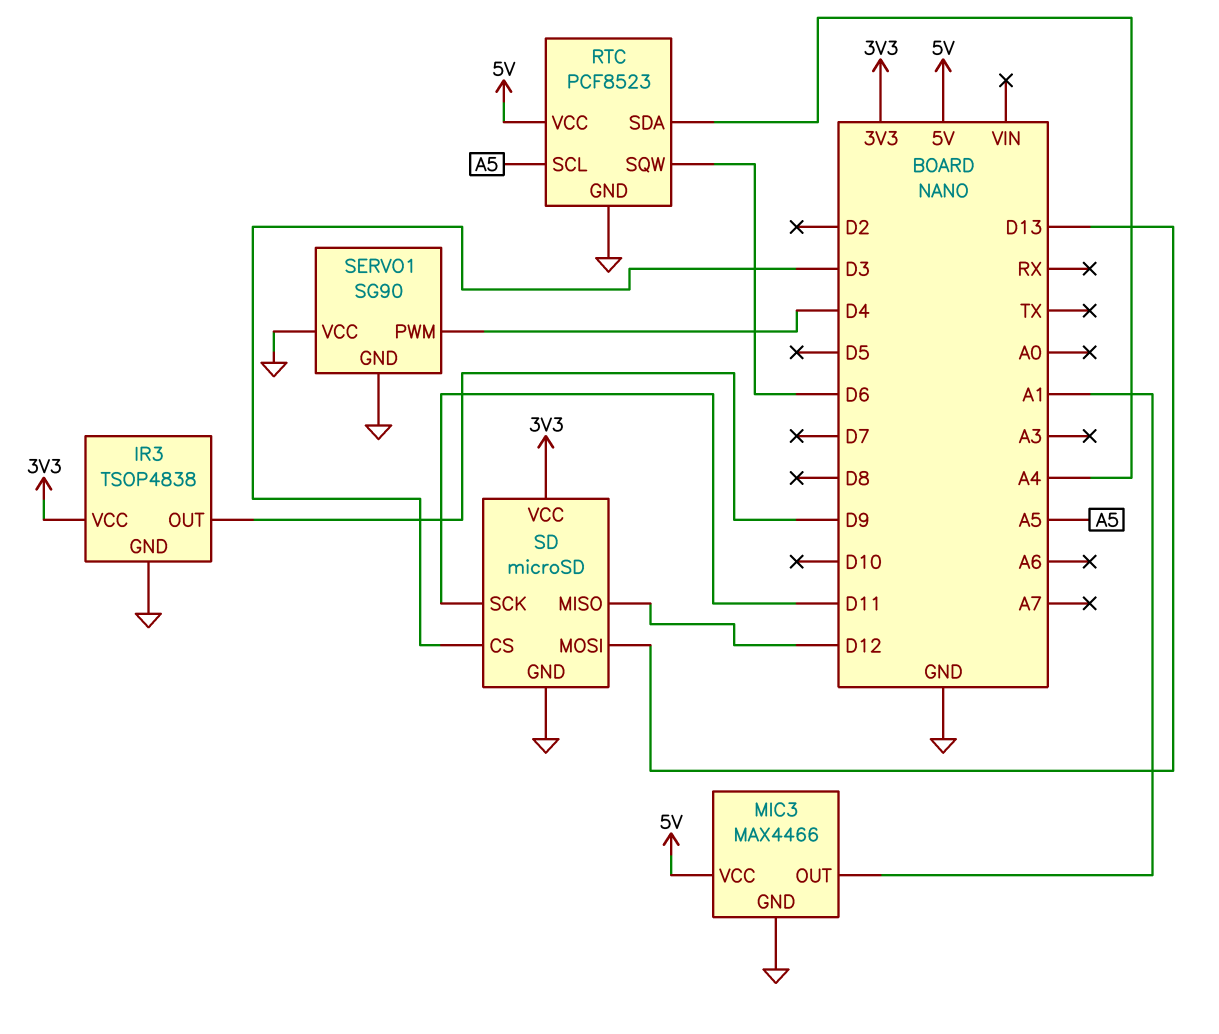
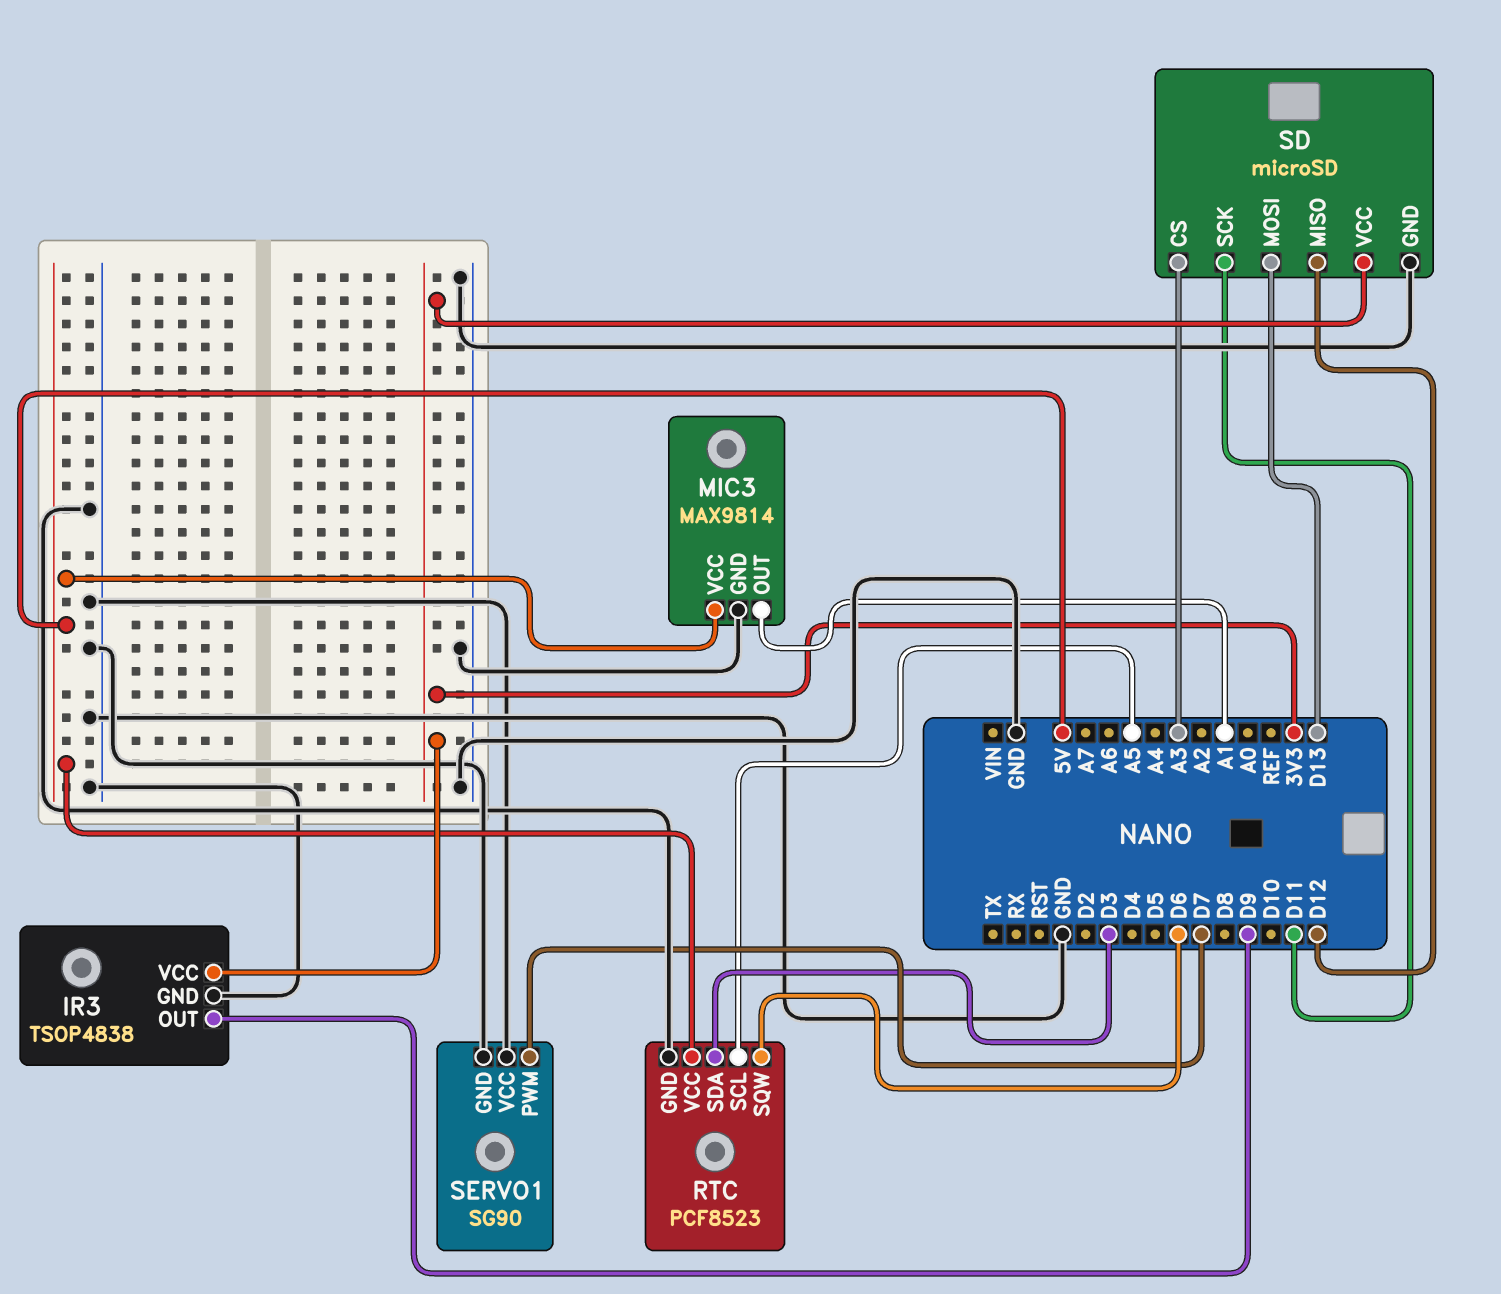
MIC3: MAX4466 -> MAX9814
RTC pin SDA: A4 -> D3
SD pin CS: D3 -> A3
SERVO1 pin PWM: D4 -> D7

